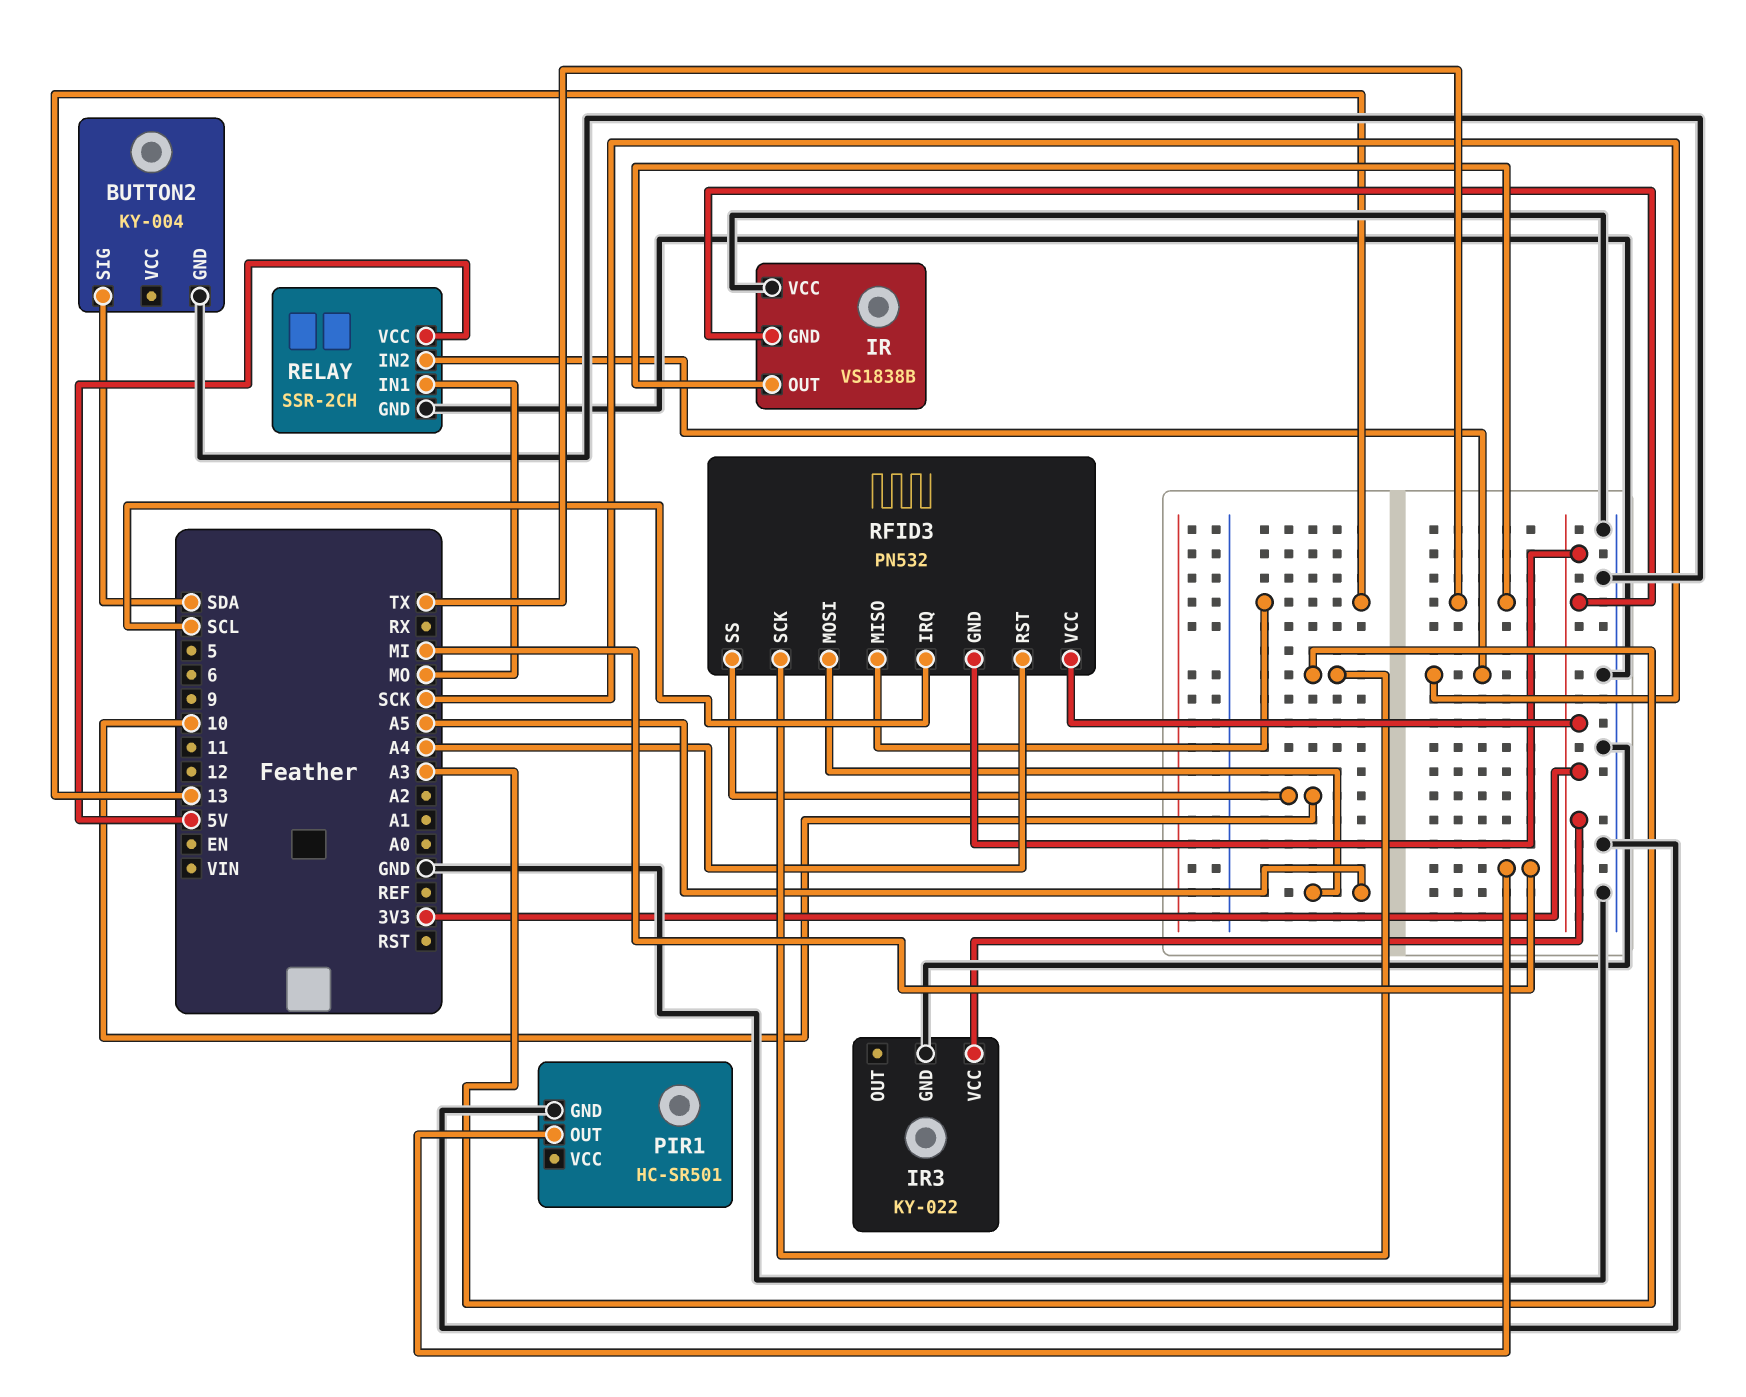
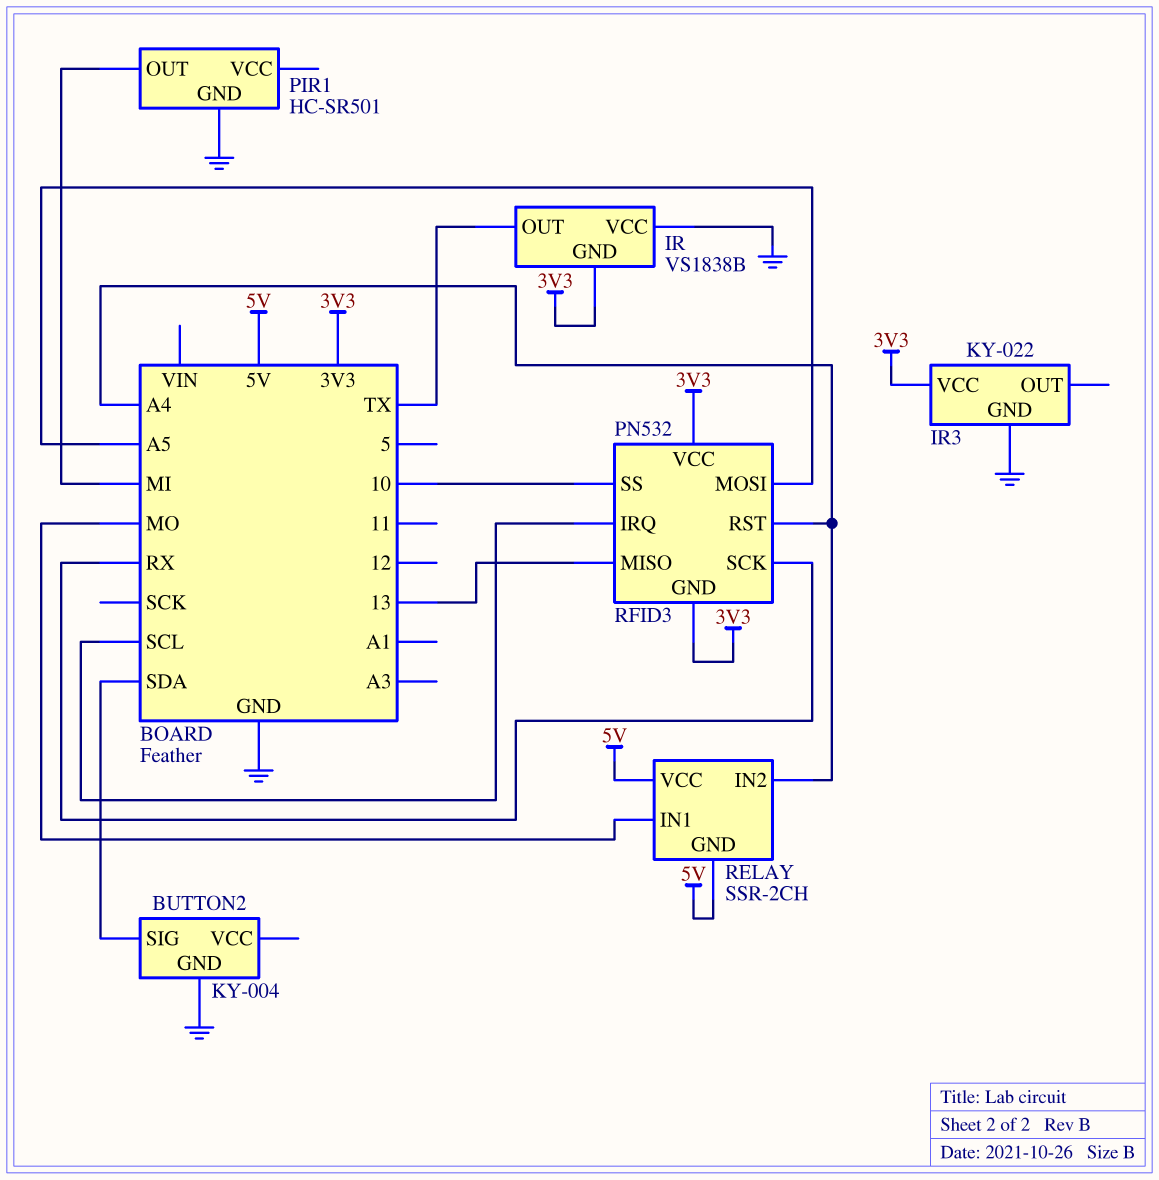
RELAY pin GND: GND -> 5V
RELAY pin IN2: SCK -> A4
RFID3 pin SCK: A3 -> RX

